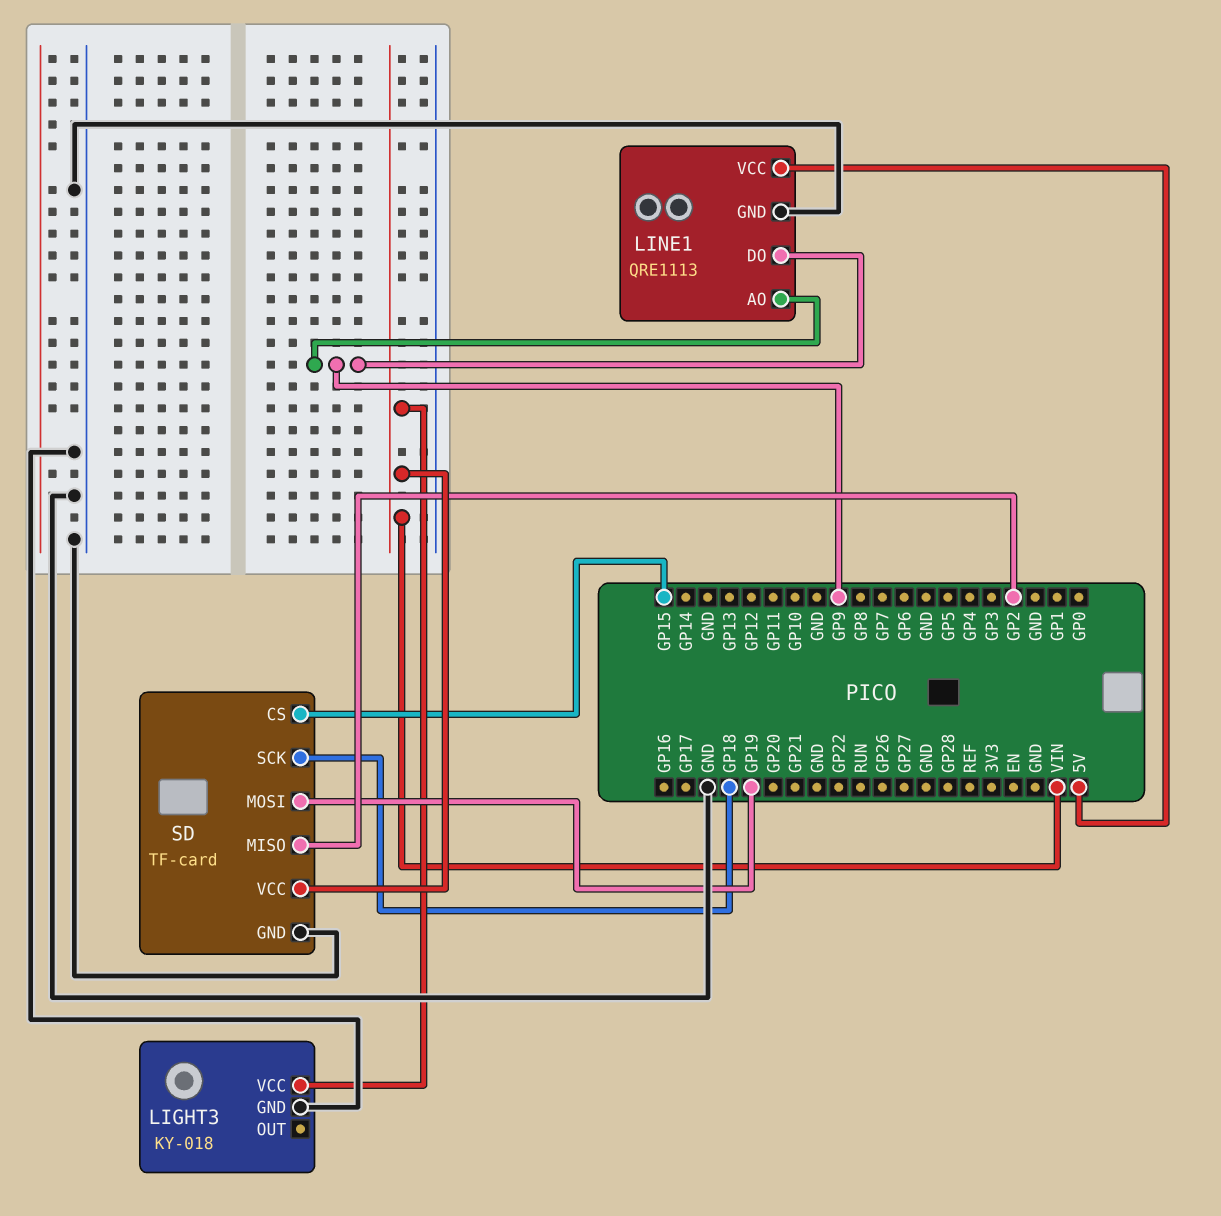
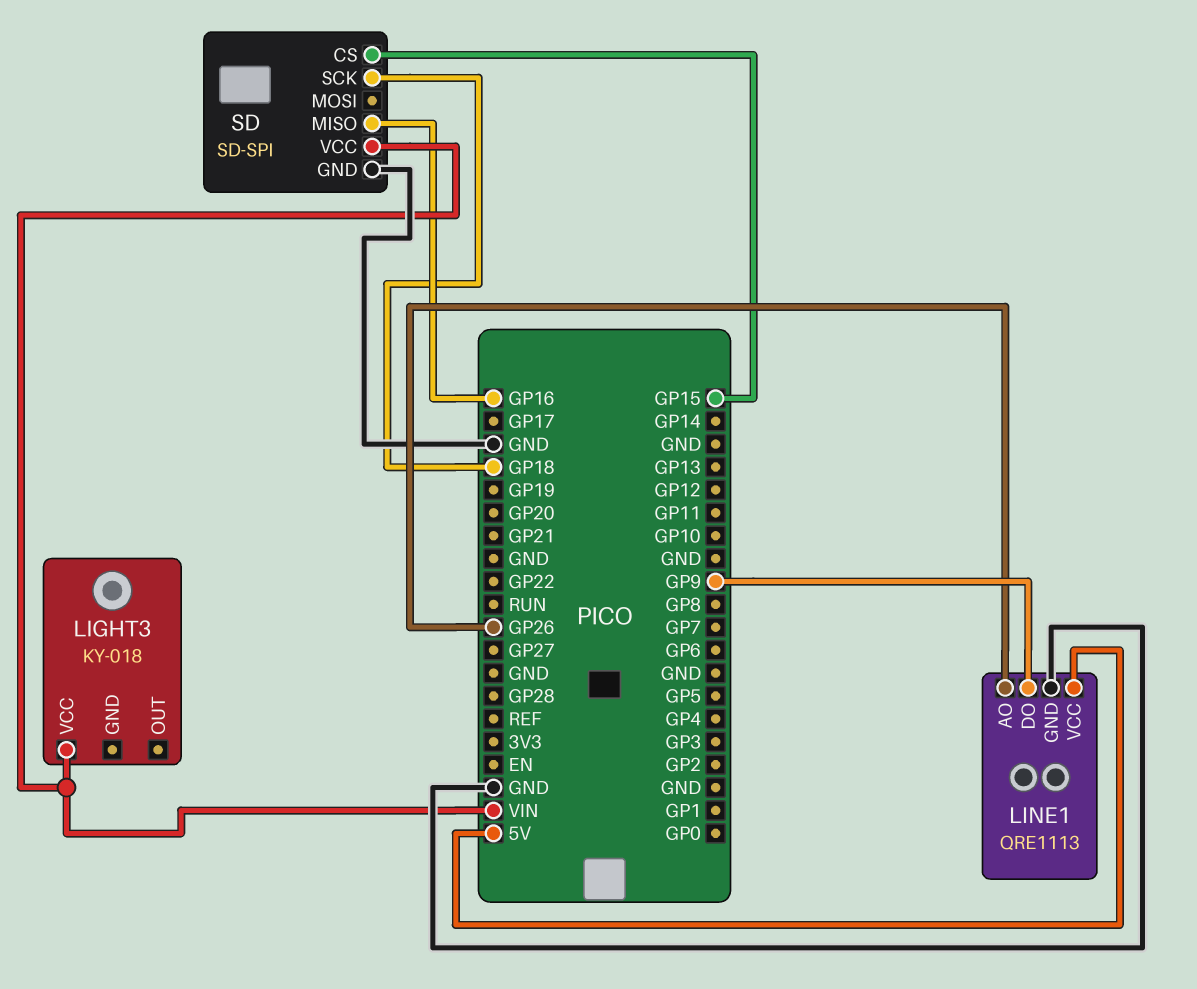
LIGHT3 pin GND: GND -> none
LINE1 pin AO: GP9 -> GP26
SD: TF-card -> SD-SPI
SD pin MISO: GP2 -> GP16
SD pin MOSI: GP19 -> none

